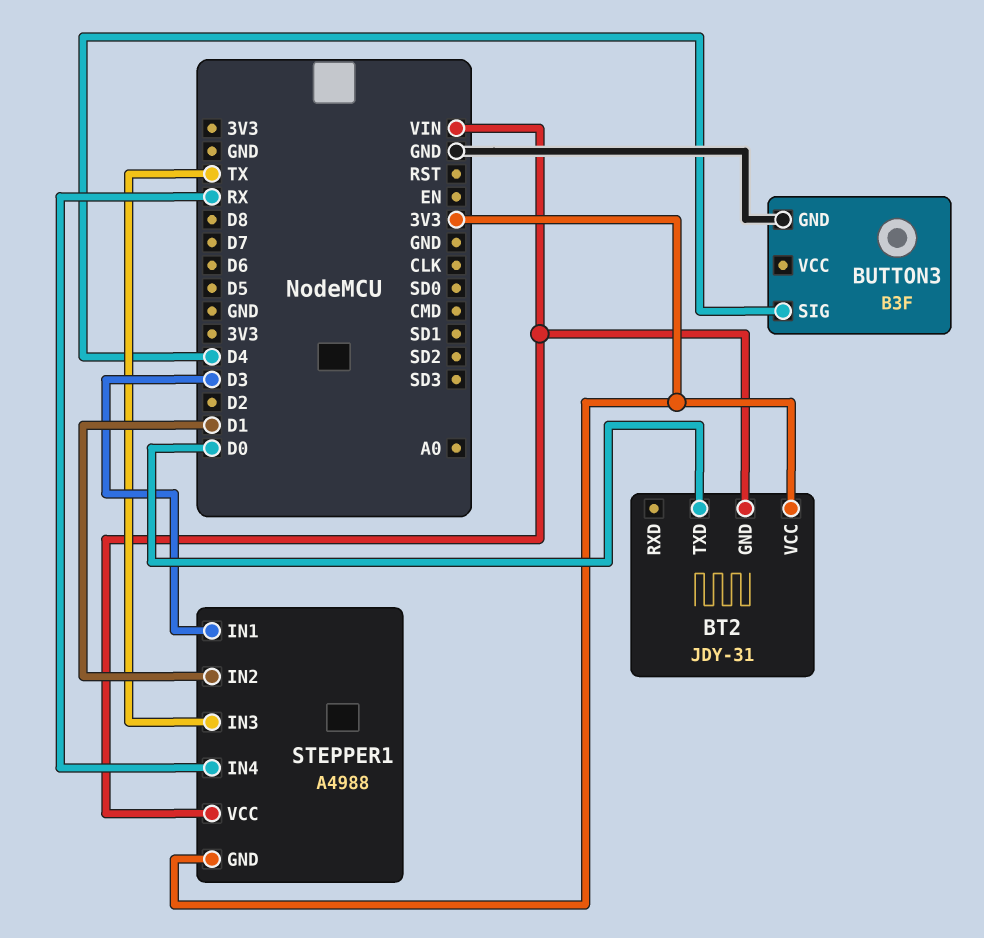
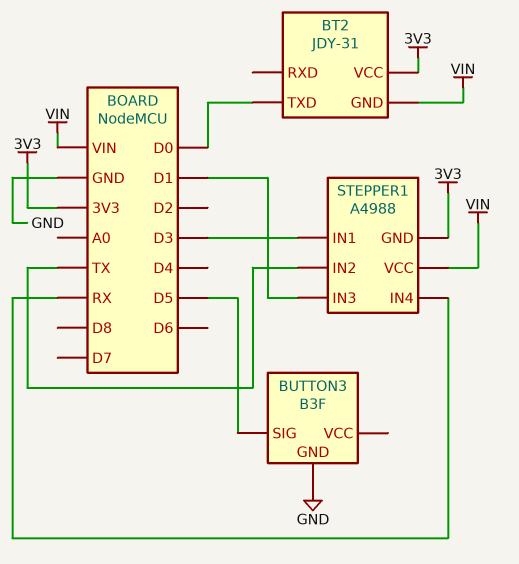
BUTTON3 pin SIG: D4 -> D5
STEPPER1 pin IN2: D1 -> TX
STEPPER1 pin IN3: TX -> D1

